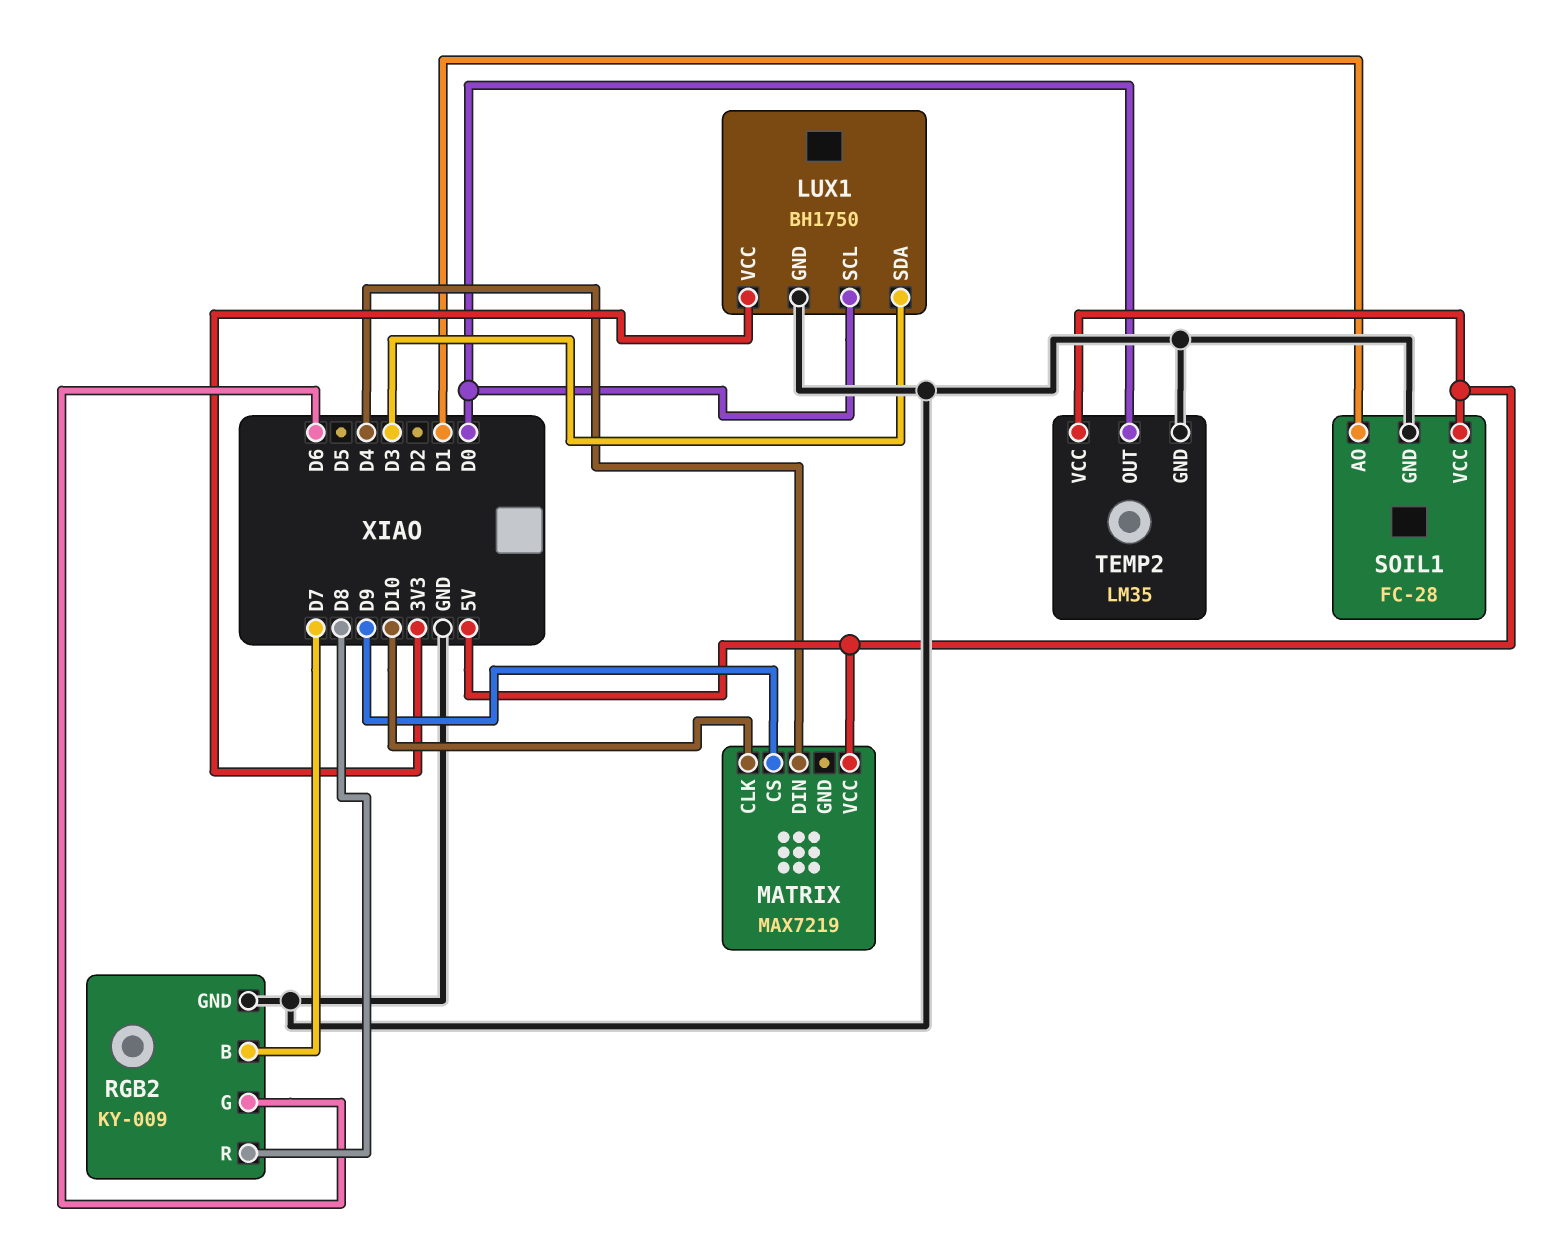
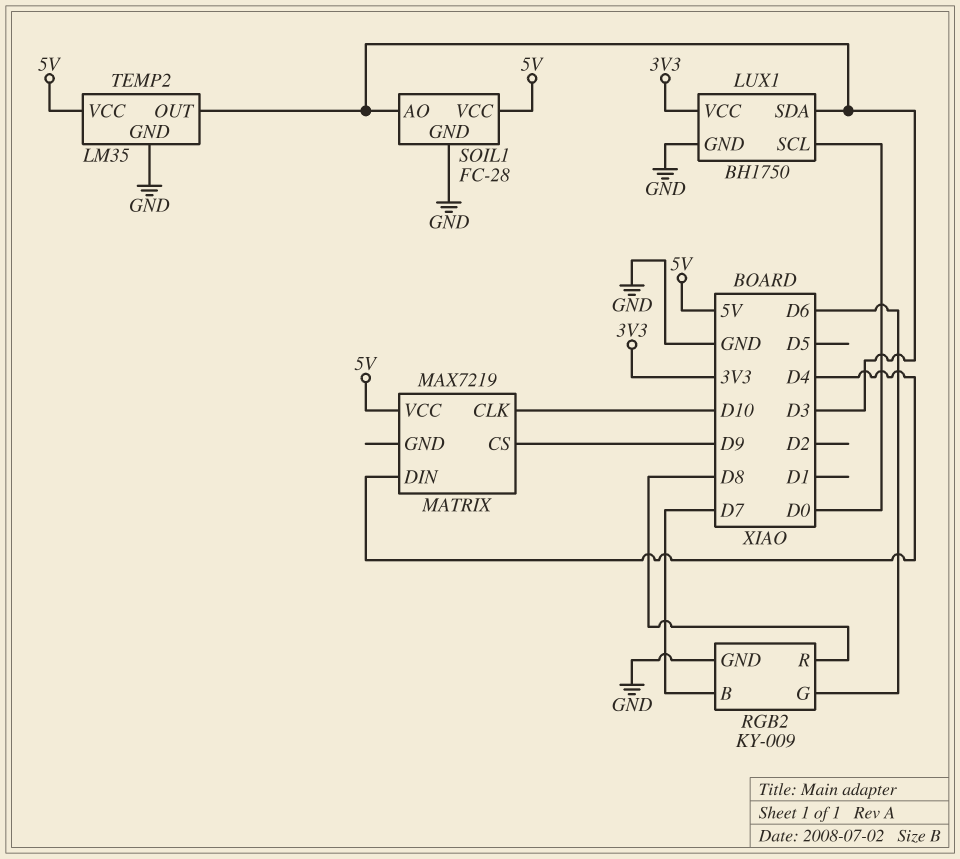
SOIL1 pin AO: D1 -> D3
TEMP2 pin OUT: D0 -> D3

